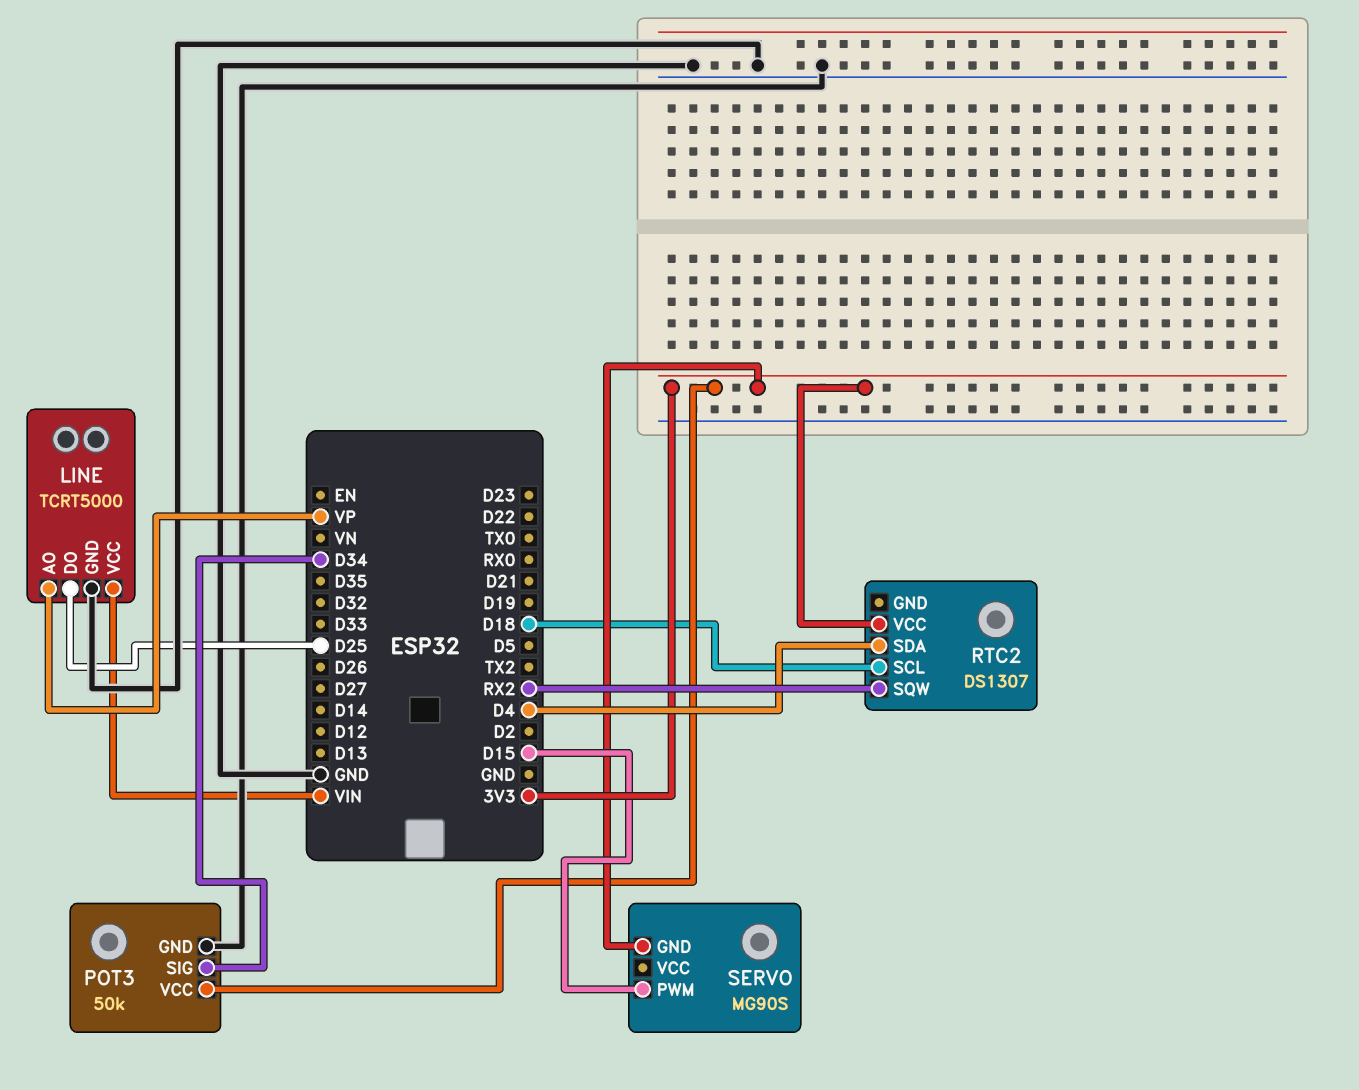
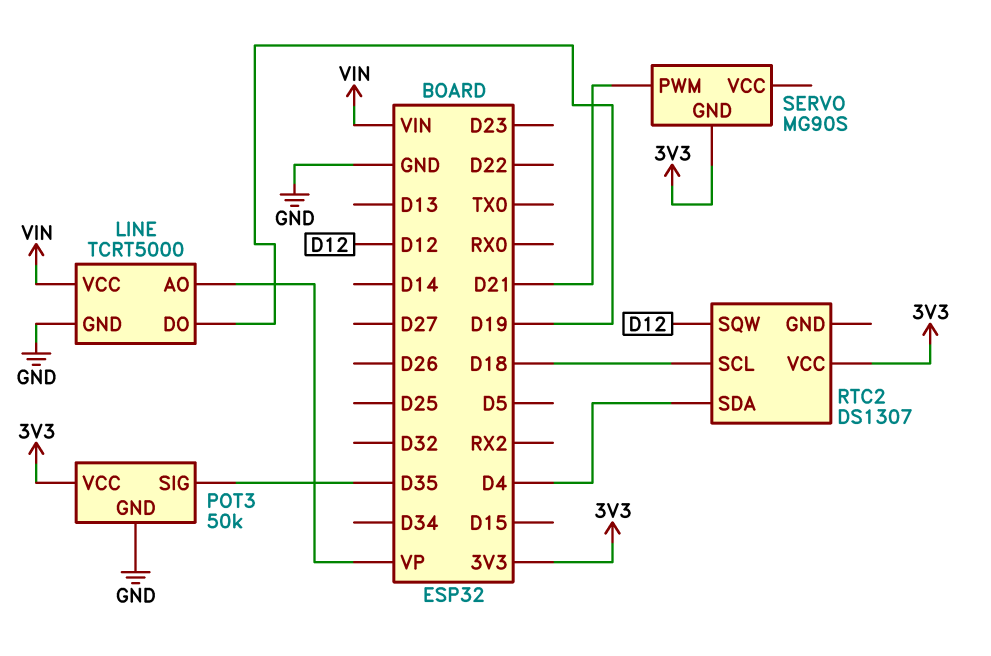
LINE pin DO: D25 -> D19
POT3 pin SIG: D34 -> D35
RTC2 pin SQW: RX2 -> D12
SERVO pin PWM: D15 -> D21

